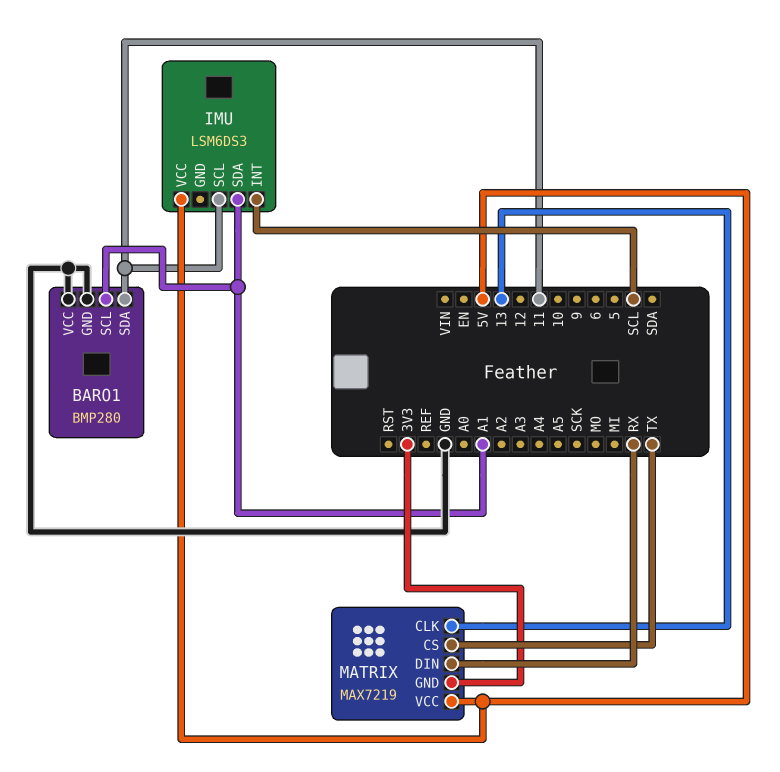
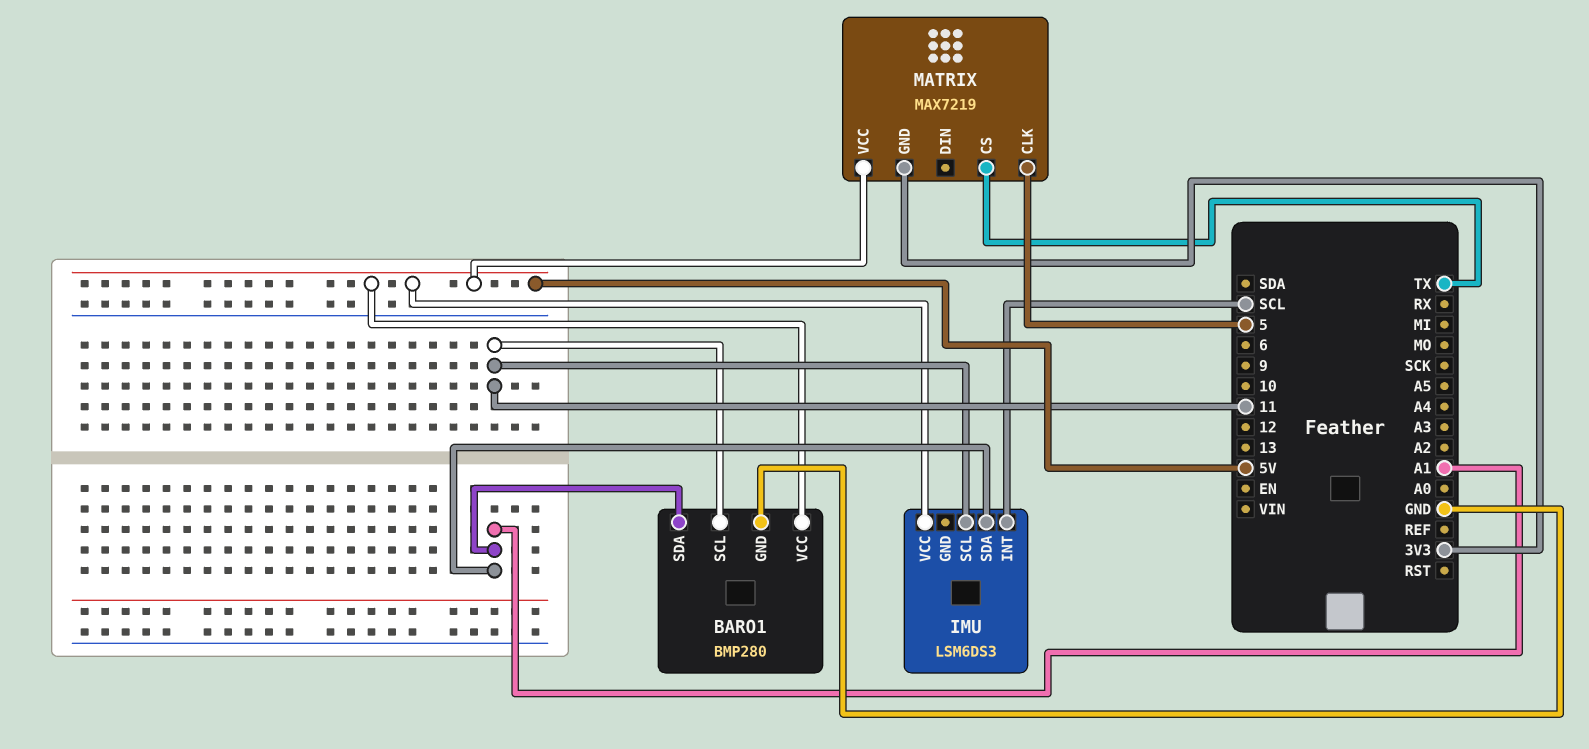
BARO1 pin SCL: A1 -> 11
BARO1 pin SDA: 11 -> A1
BARO1 pin VCC: GND -> 5V
MATRIX pin CLK: 13 -> 5
MATRIX pin DIN: RX -> none

